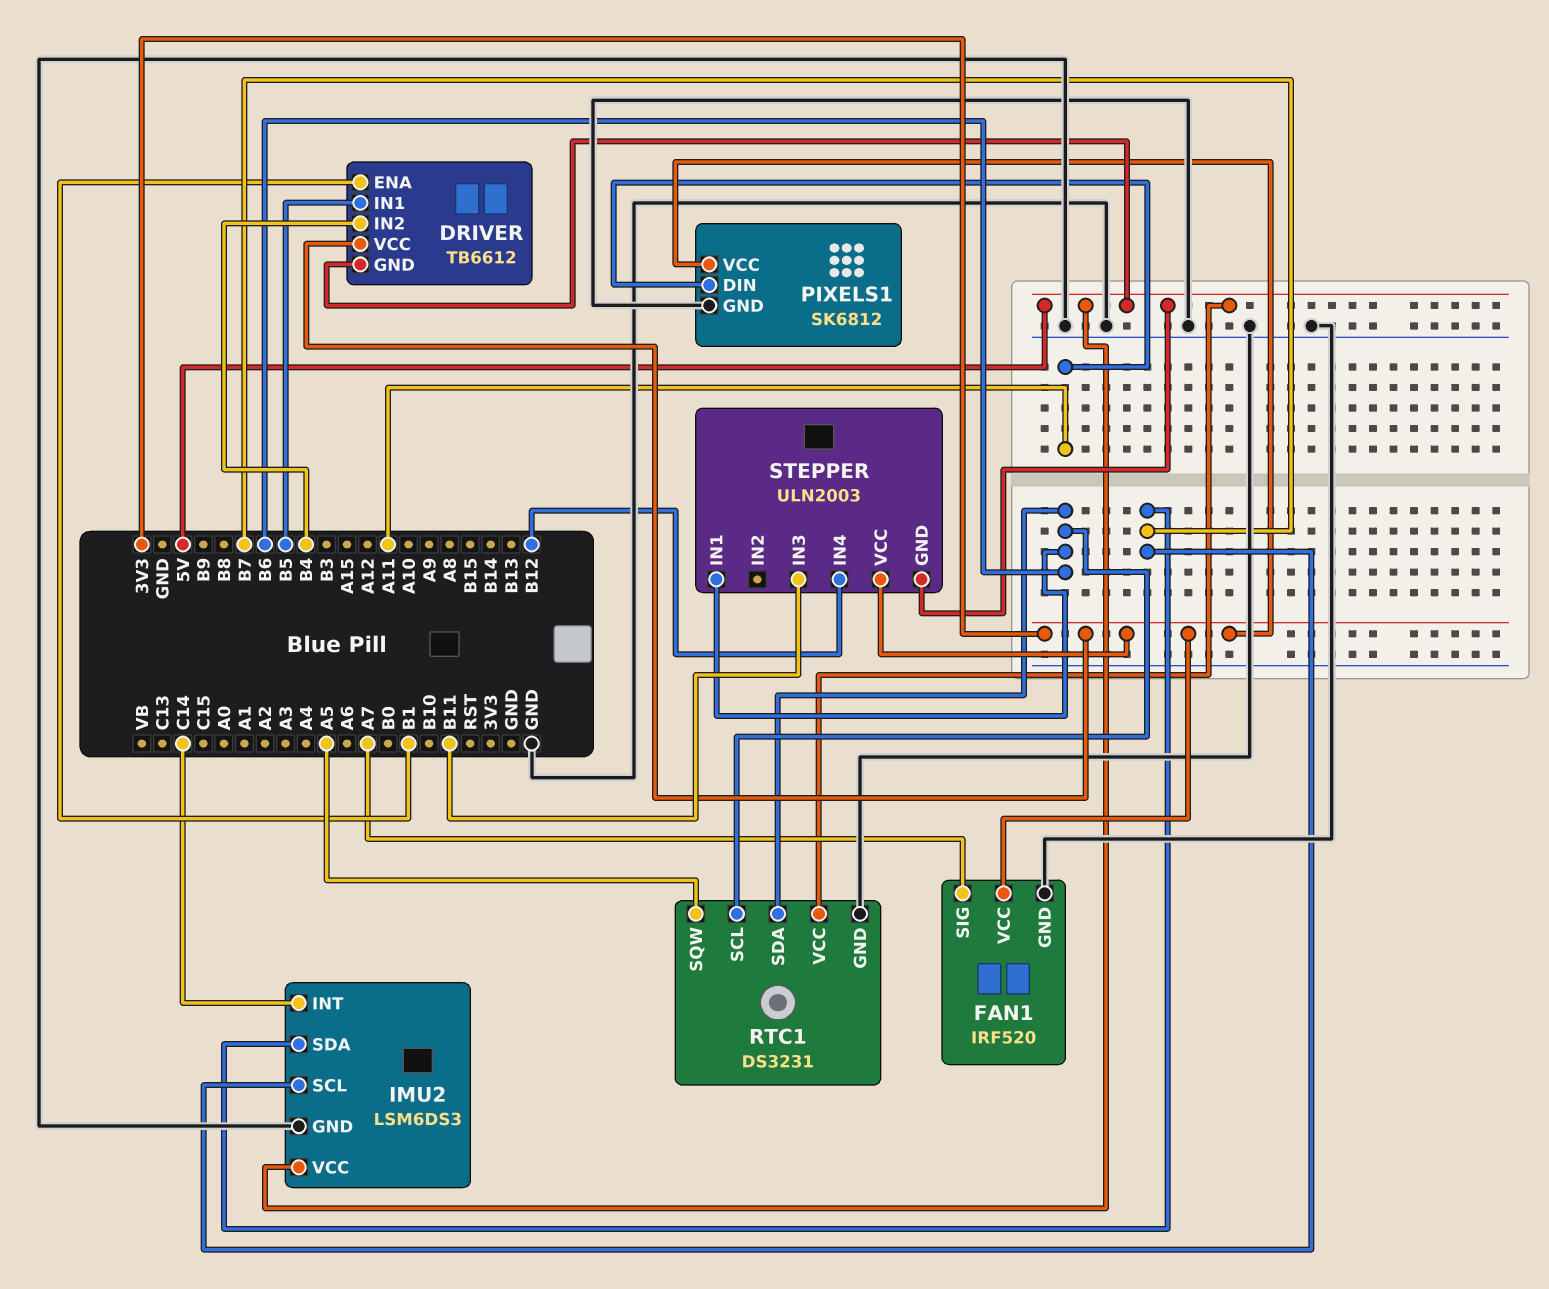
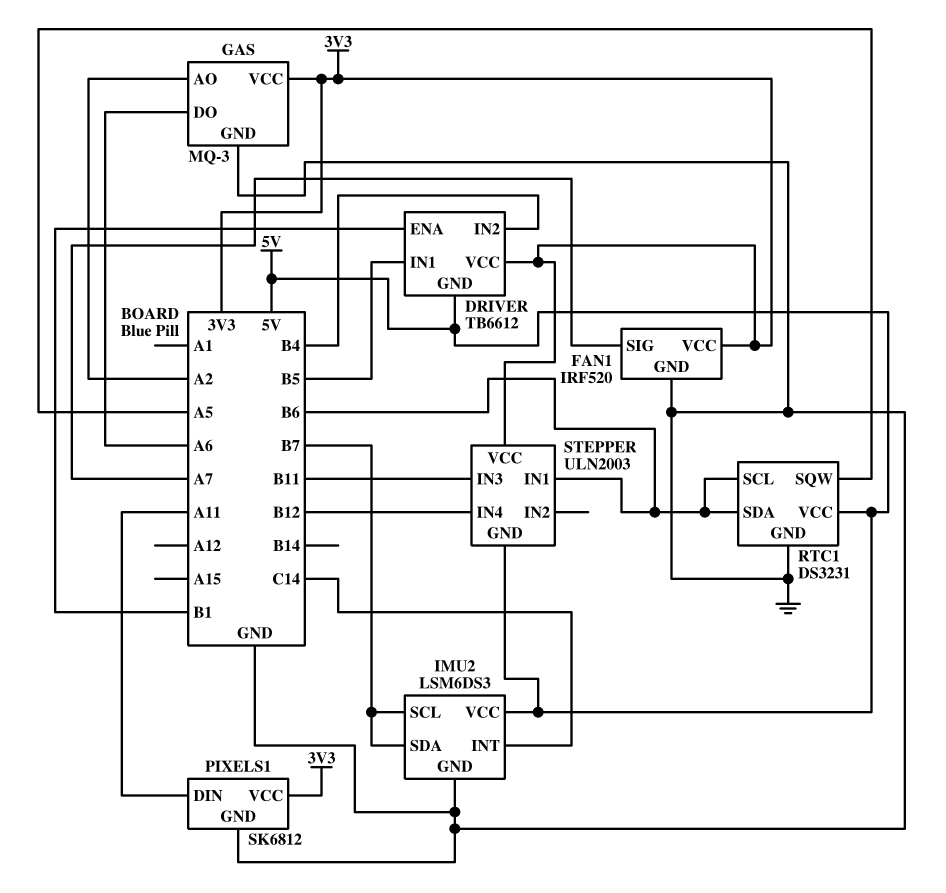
GAS: none -> MQ-3
GAS pin AO: none -> A2
GAS pin DO: none -> A6
GAS pin GND: none -> GND
GAS pin VCC: none -> 3V3

